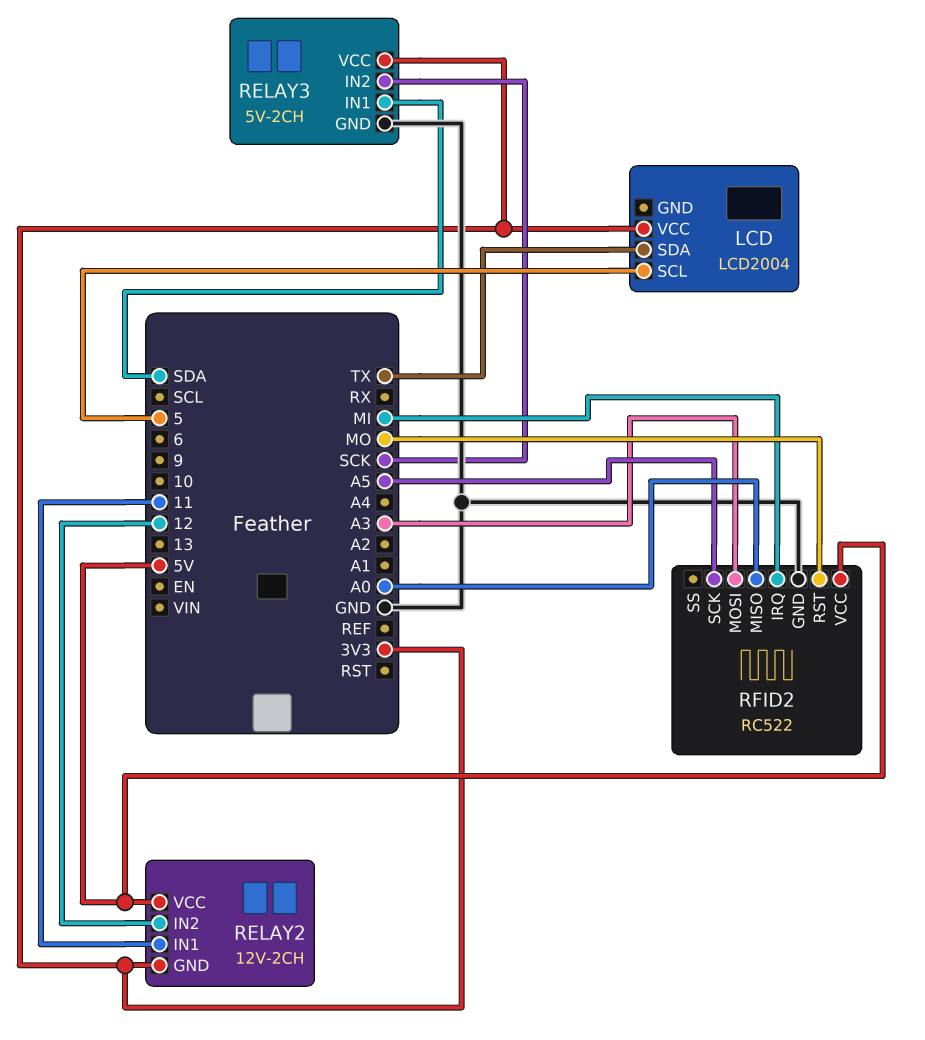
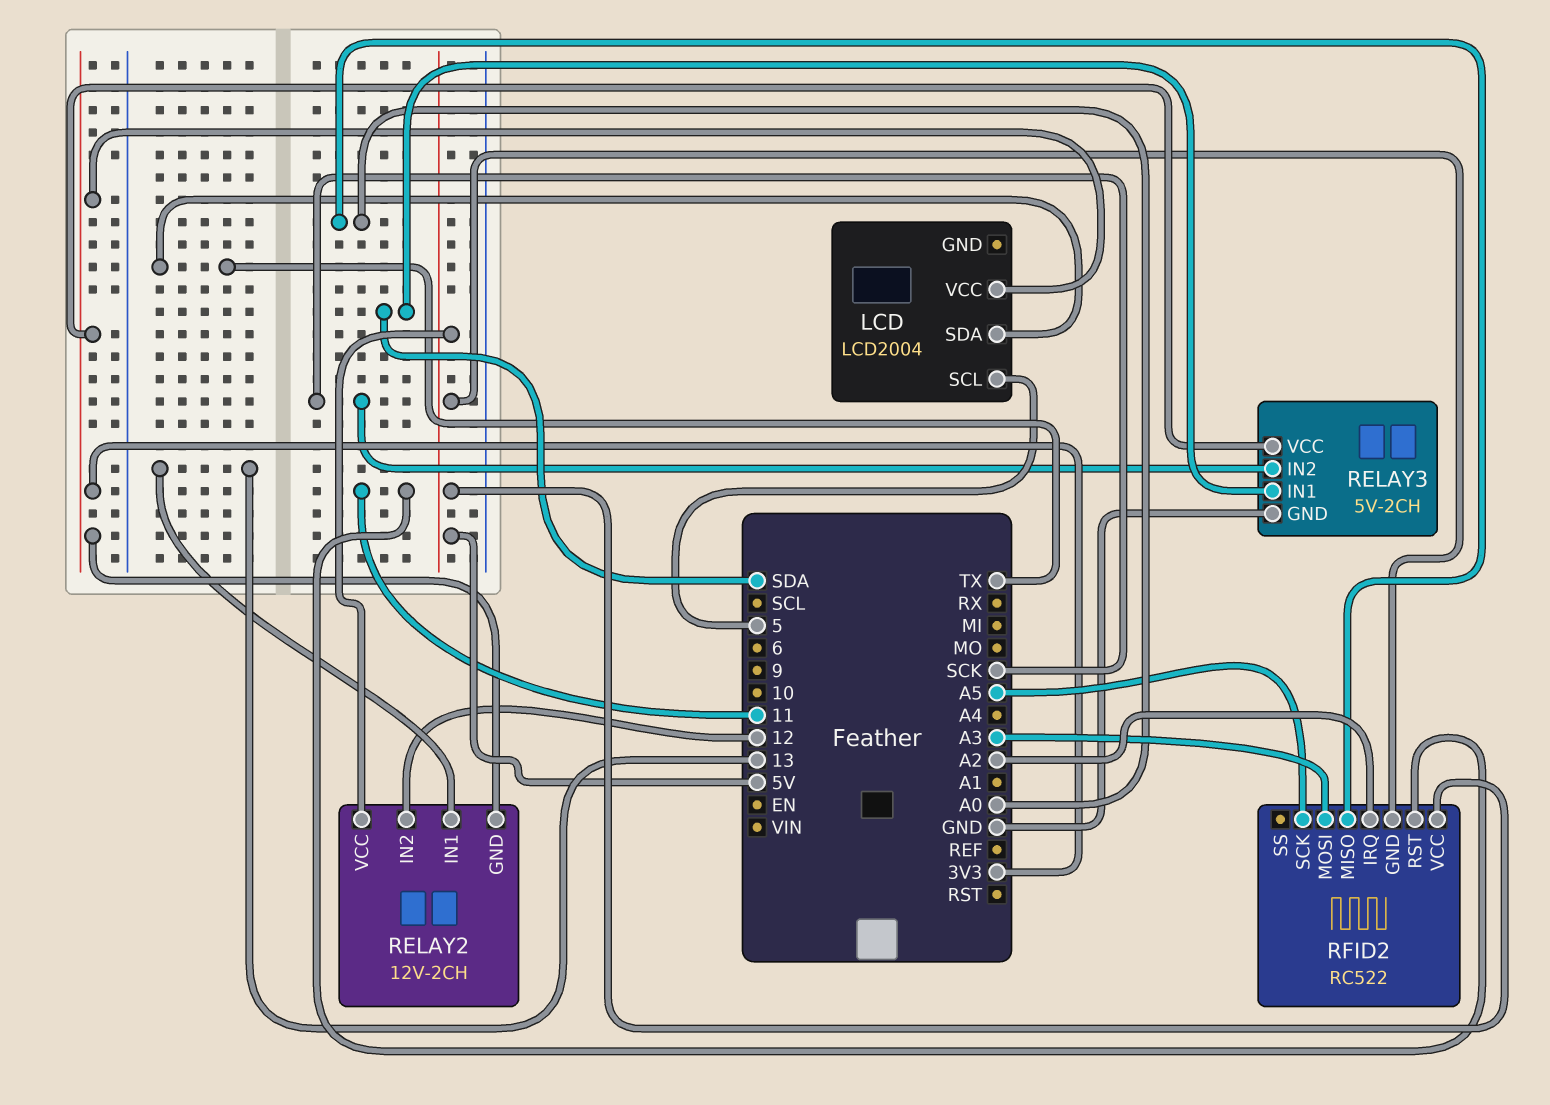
RELAY2 pin IN1: 11 -> 13
RFID2 pin GND: GND -> 5V
RFID2 pin IRQ: MI -> A2
RFID2 pin RST: MO -> 11

